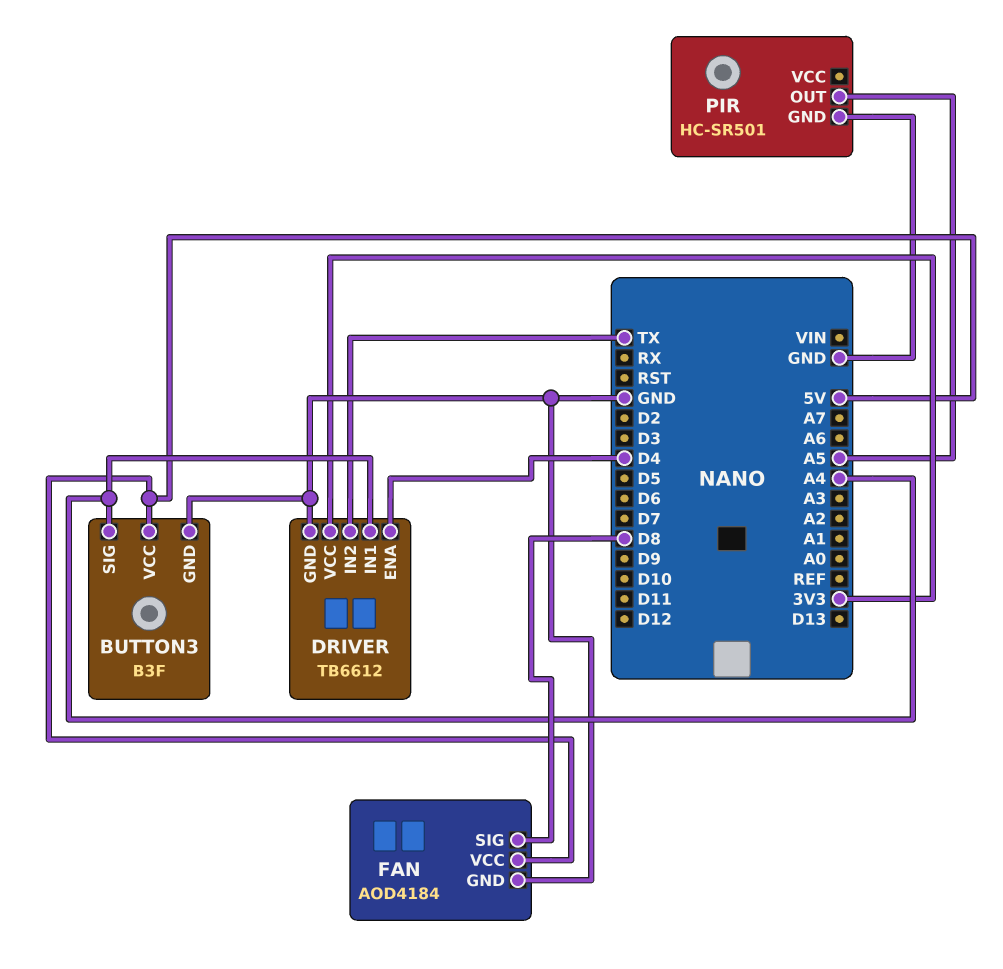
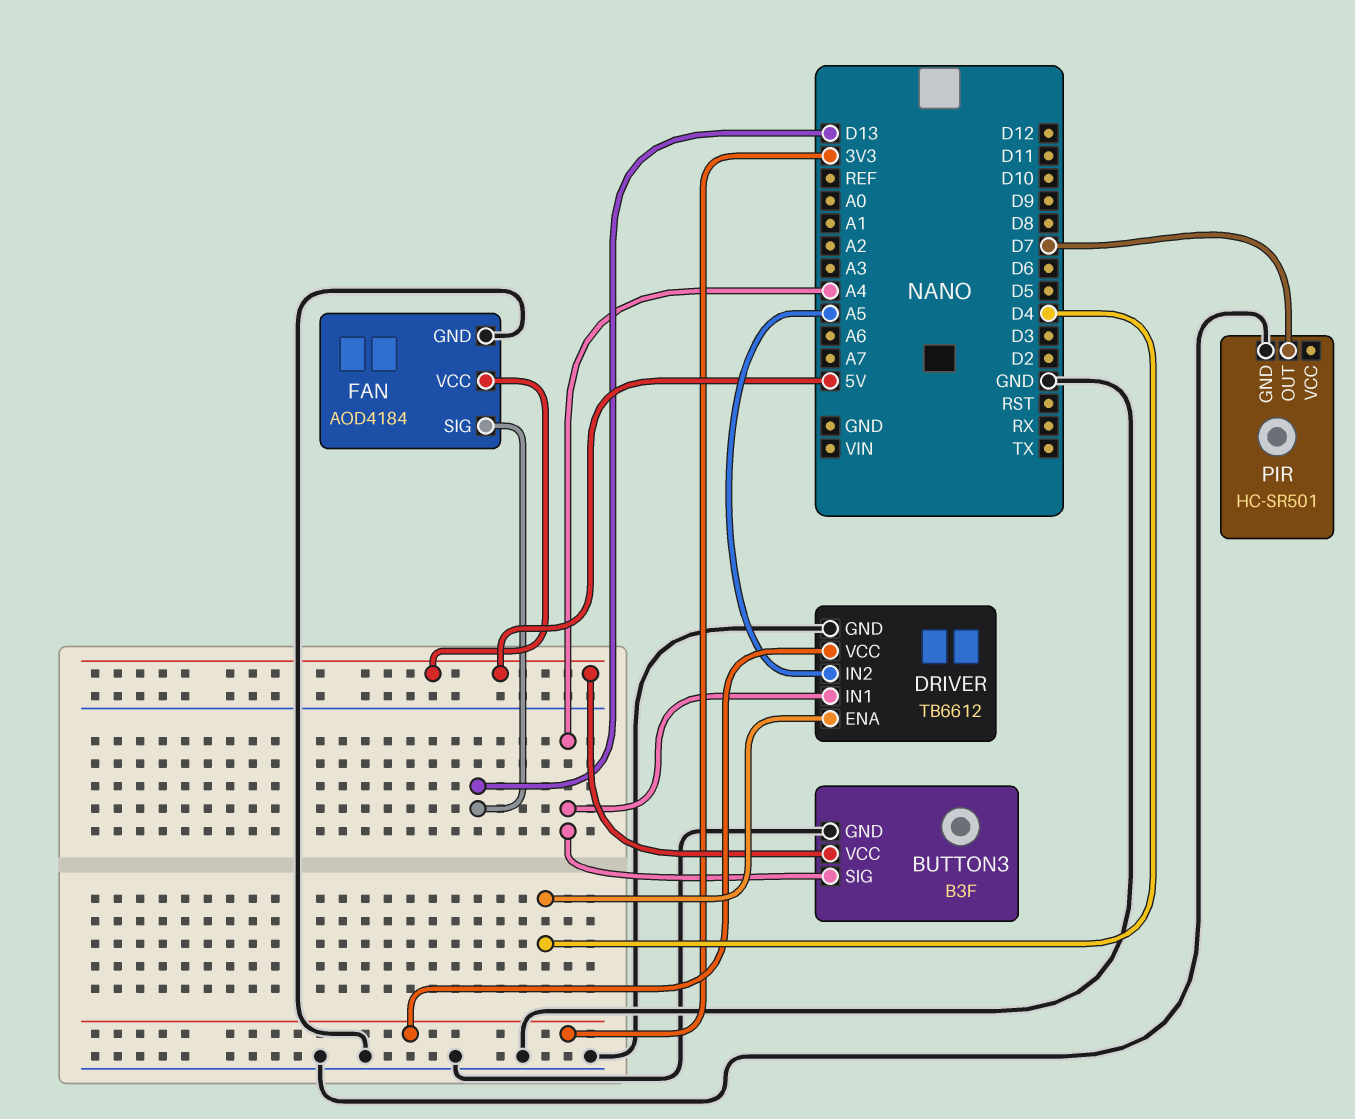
DRIVER pin IN2: TX -> A5
FAN pin SIG: D8 -> D13
PIR pin OUT: A5 -> D7

